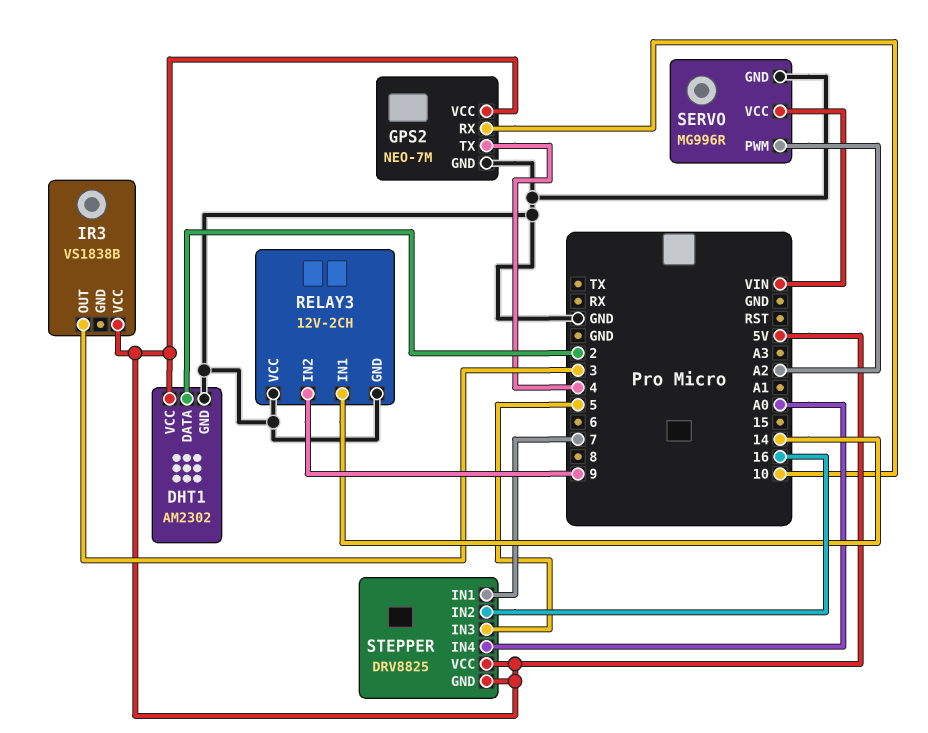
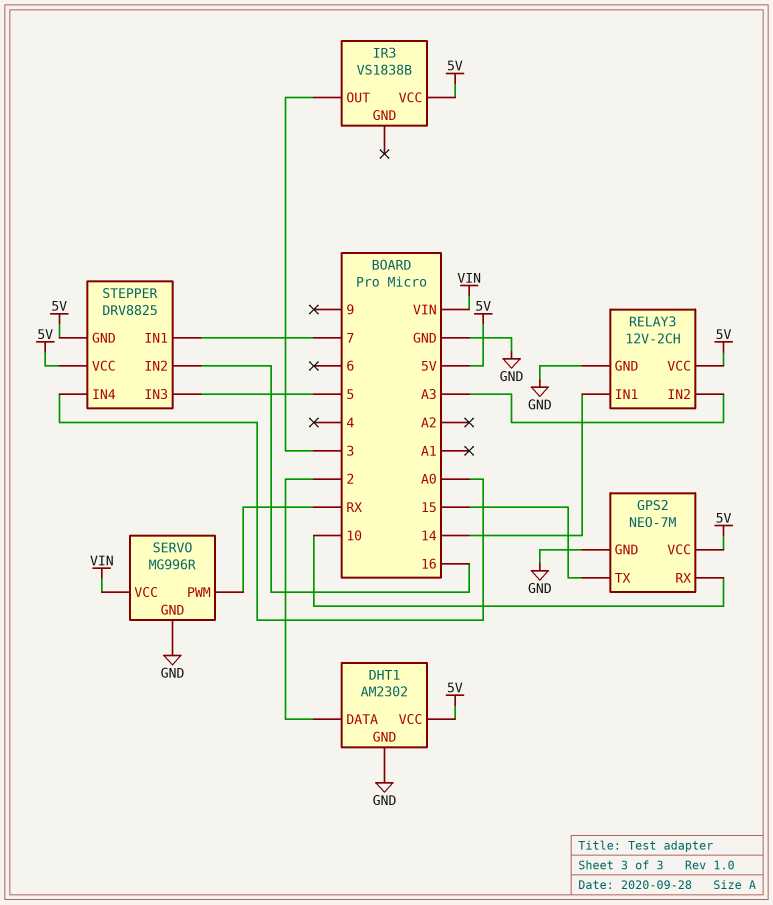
GPS2 pin TX: 4 -> 15
RELAY3 pin IN2: 9 -> A3
RELAY3 pin VCC: GND -> 5V
SERVO pin PWM: A2 -> RX

